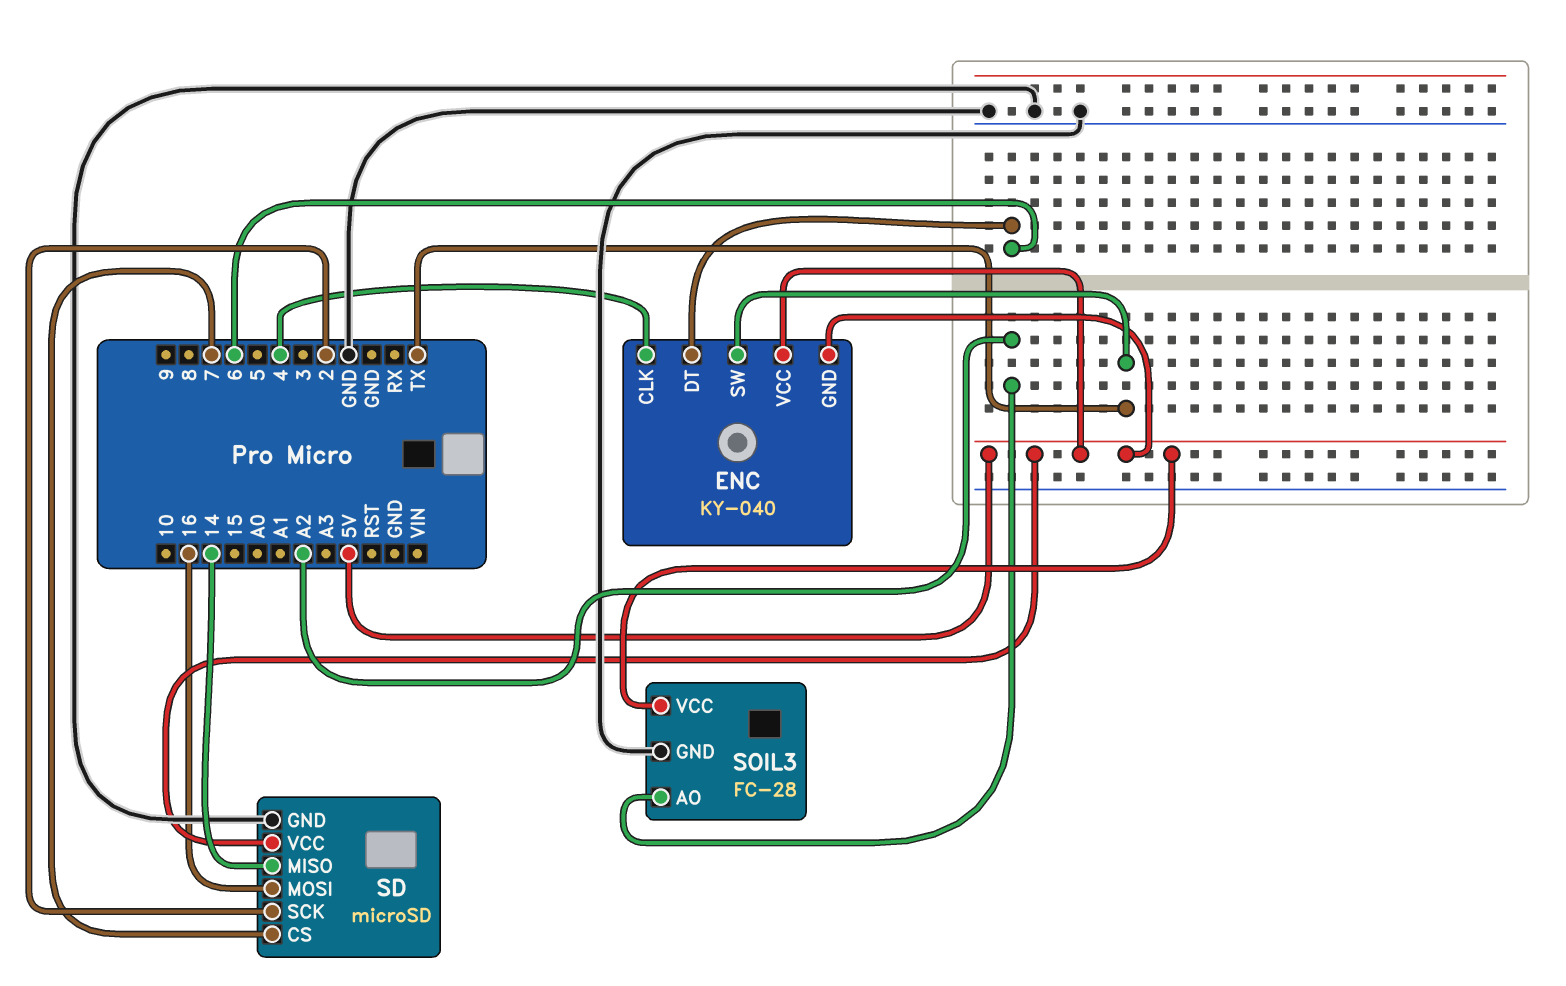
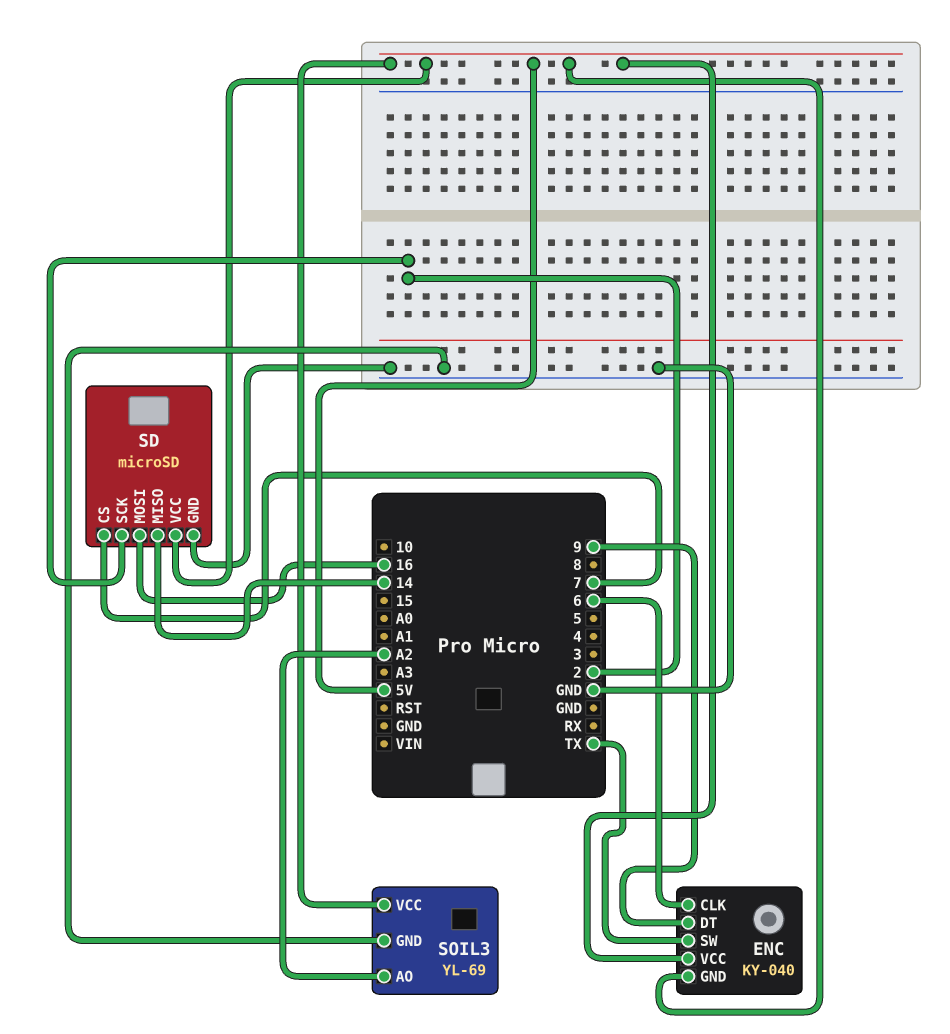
ENC pin CLK: 4 -> 6
ENC pin DT: 6 -> 9
SOIL3: FC-28 -> YL-69

